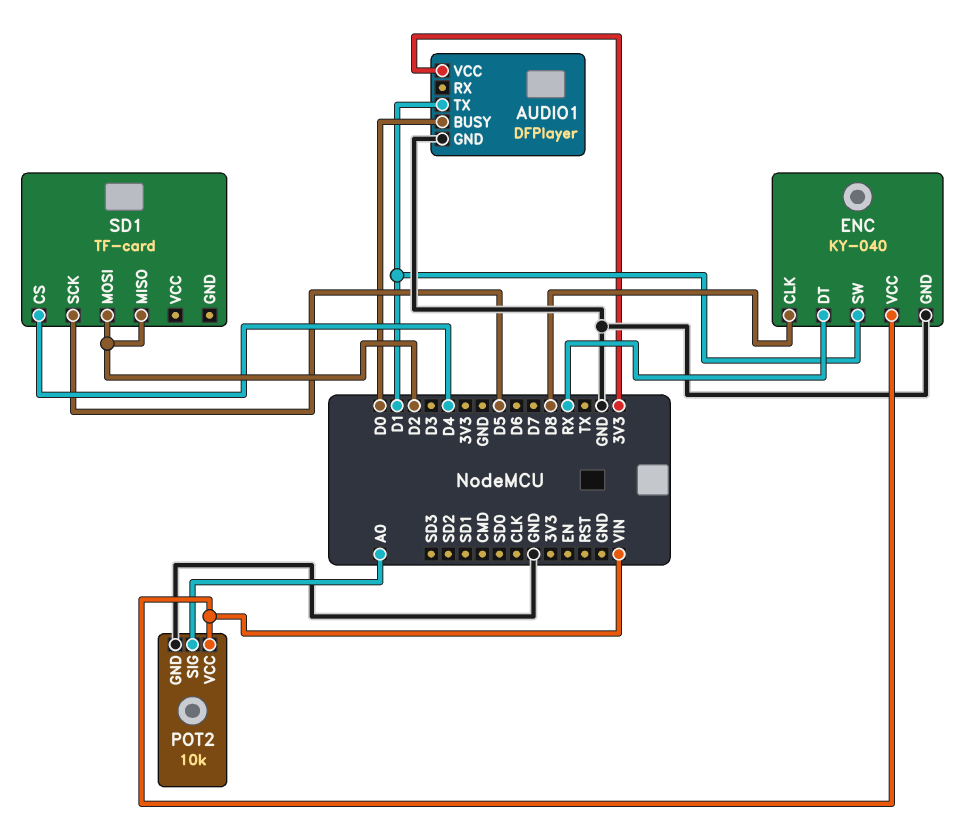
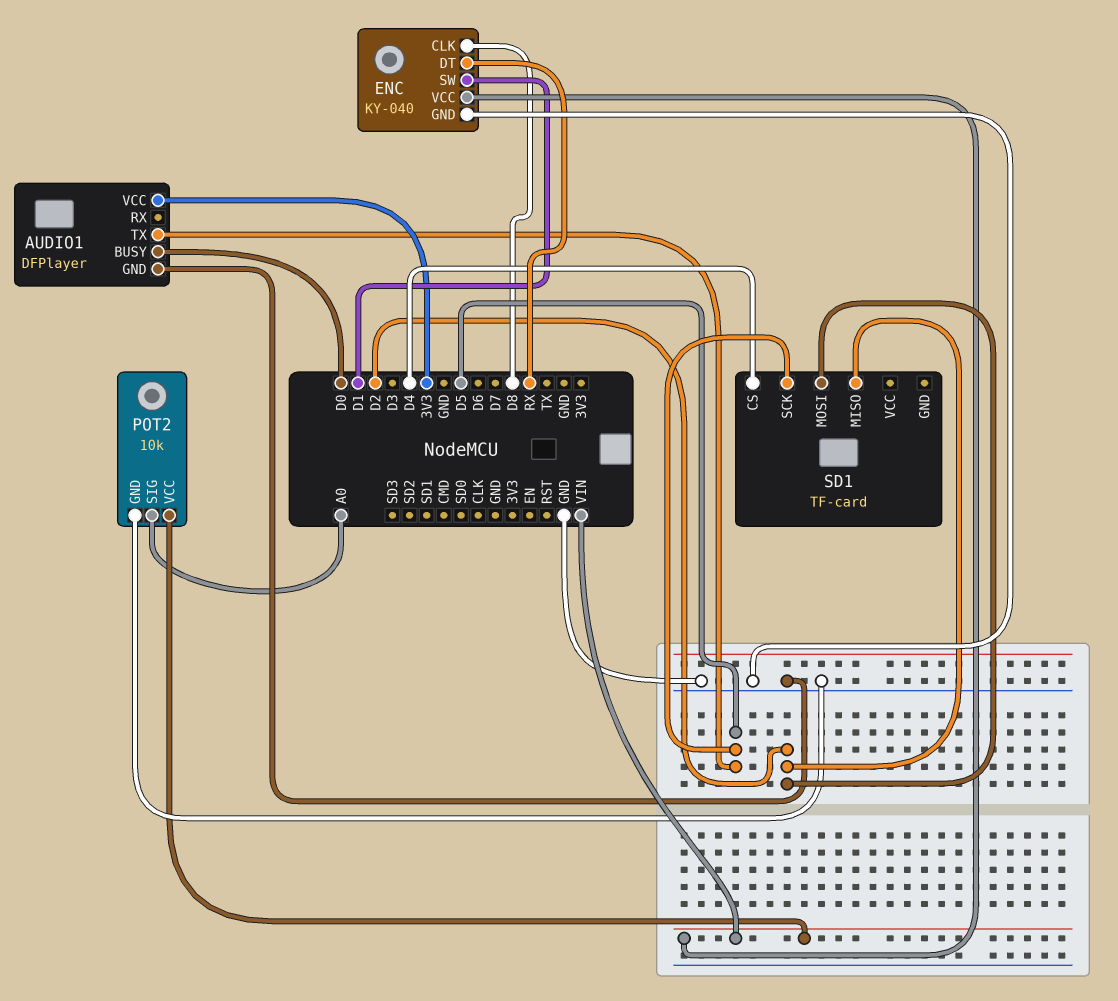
AUDIO1 pin TX: D1 -> D5

